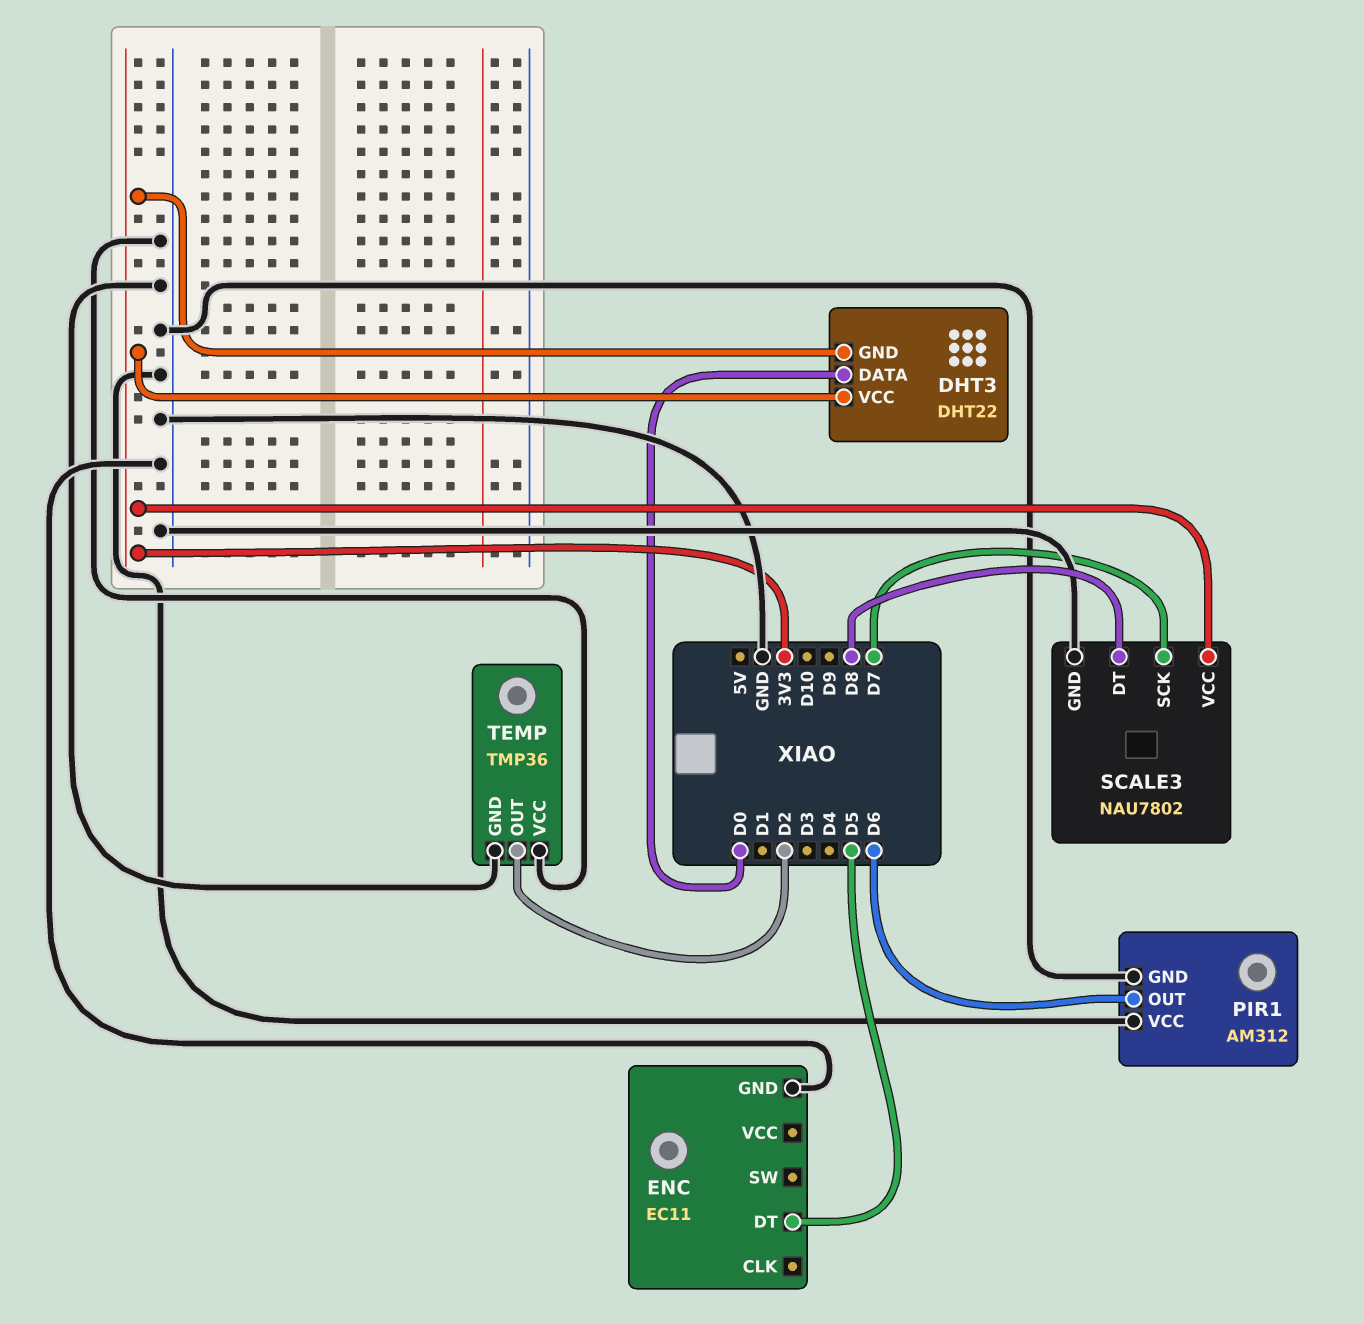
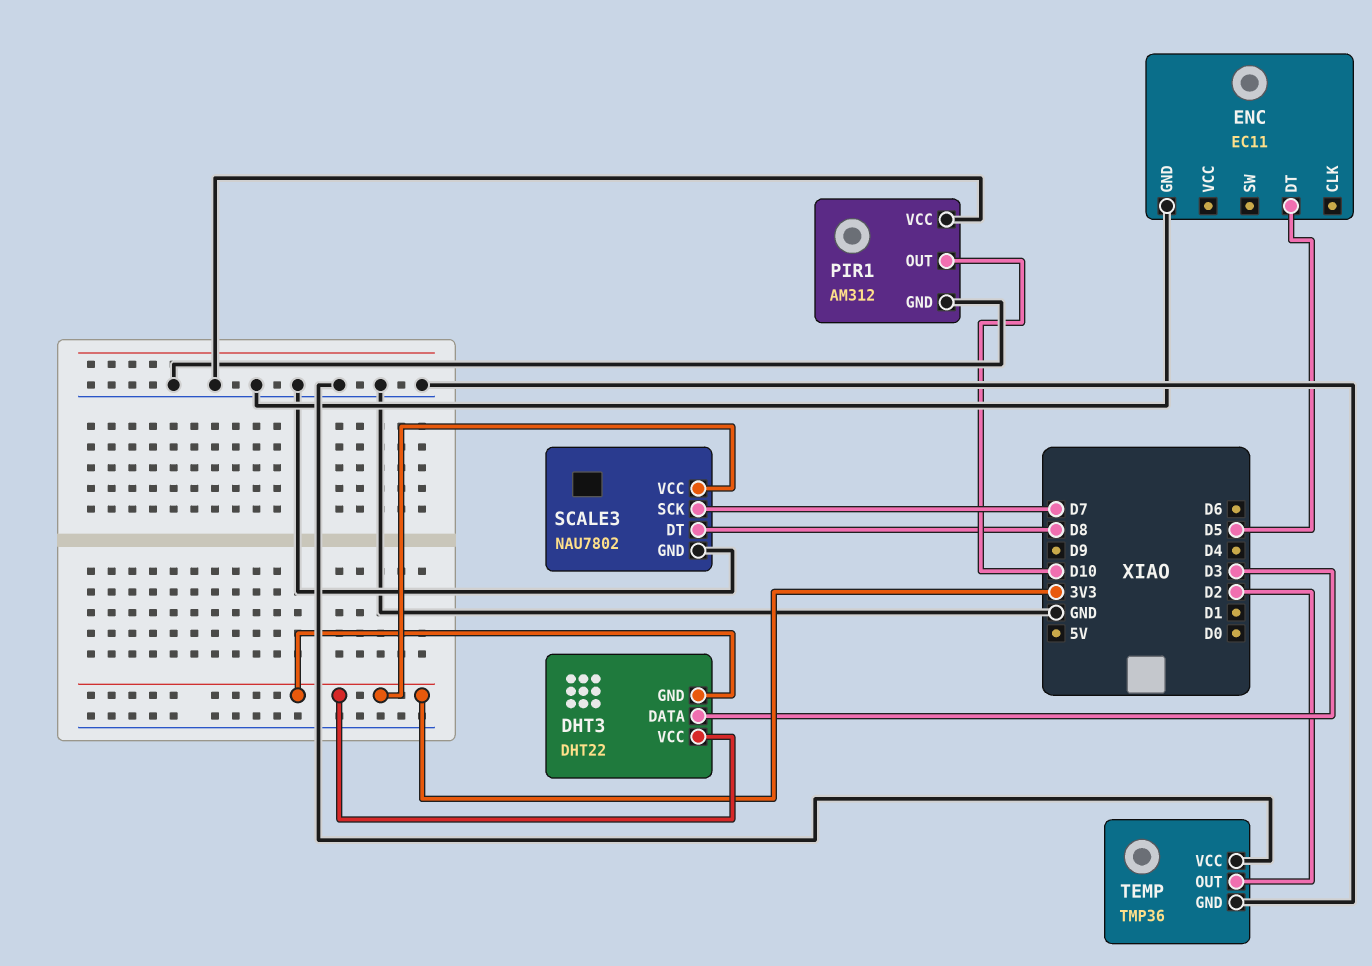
DHT3 pin DATA: D0 -> D3
PIR1 pin OUT: D6 -> D10

